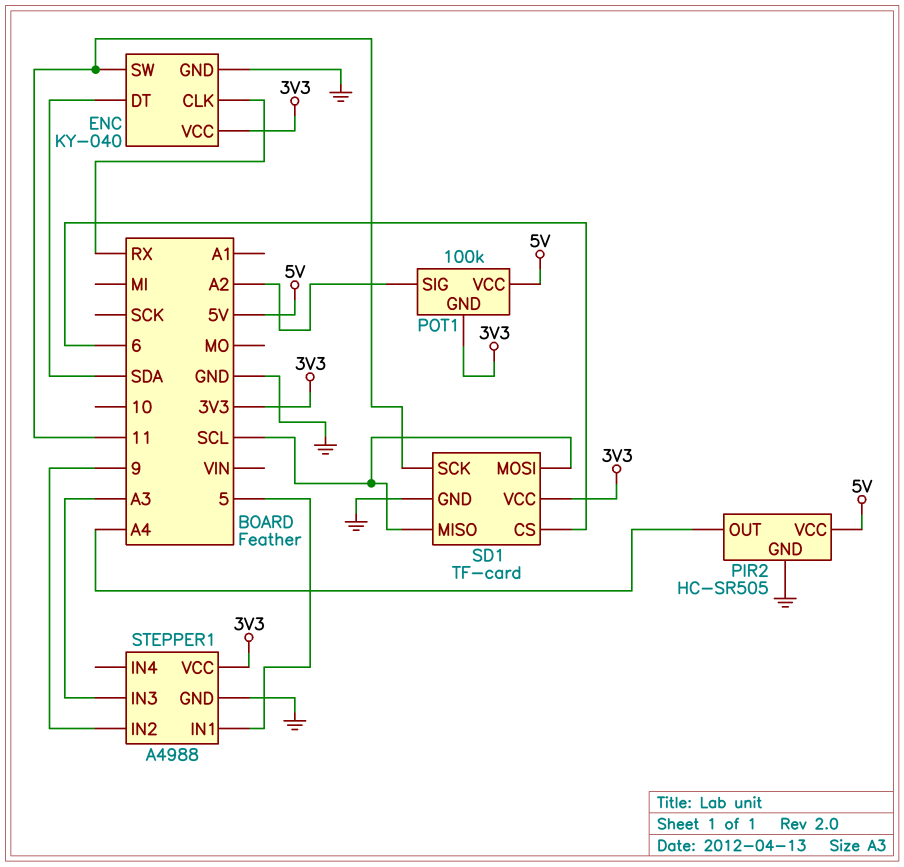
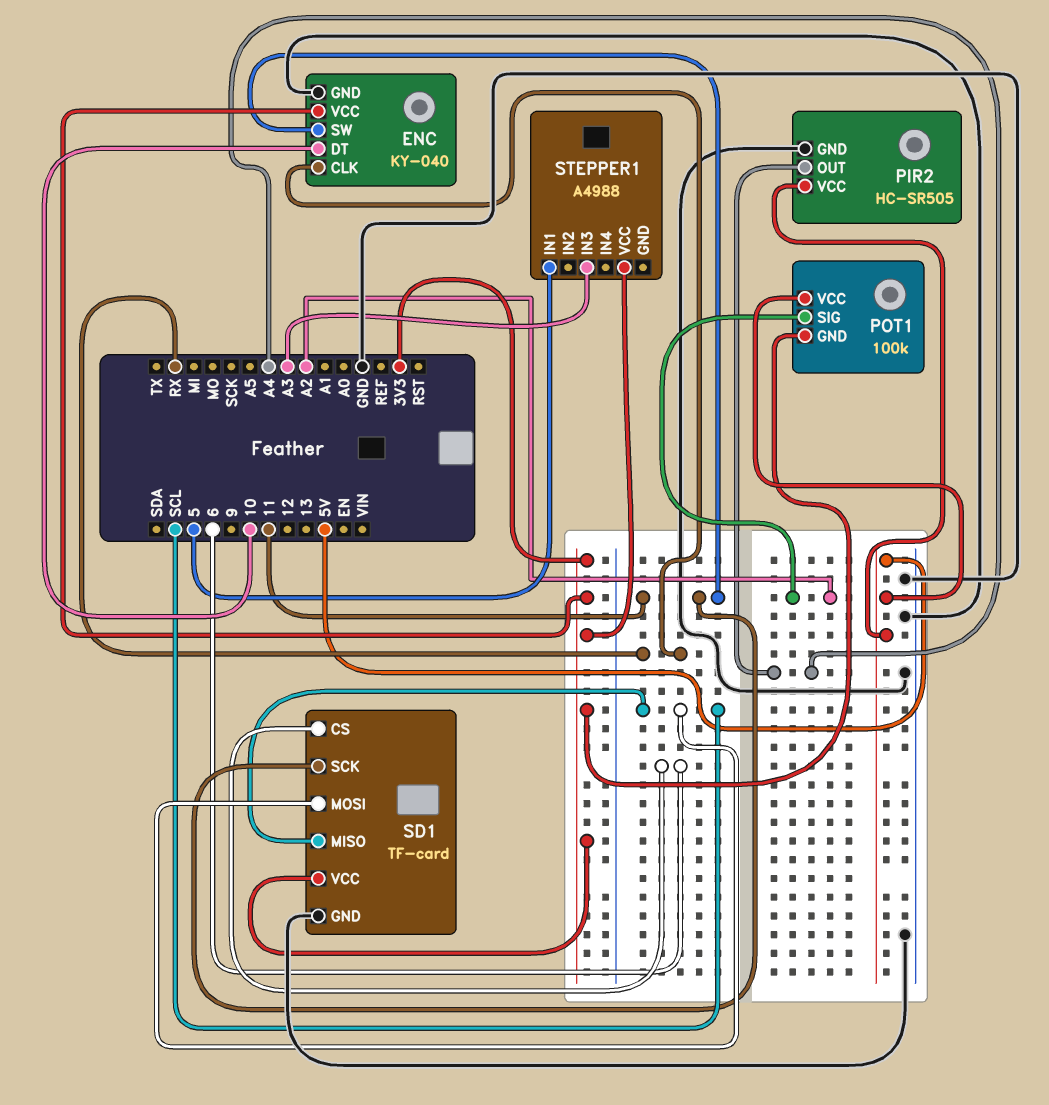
ENC pin DT: SDA -> 10
STEPPER1 pin GND: GND -> none
STEPPER1 pin IN2: 9 -> none

